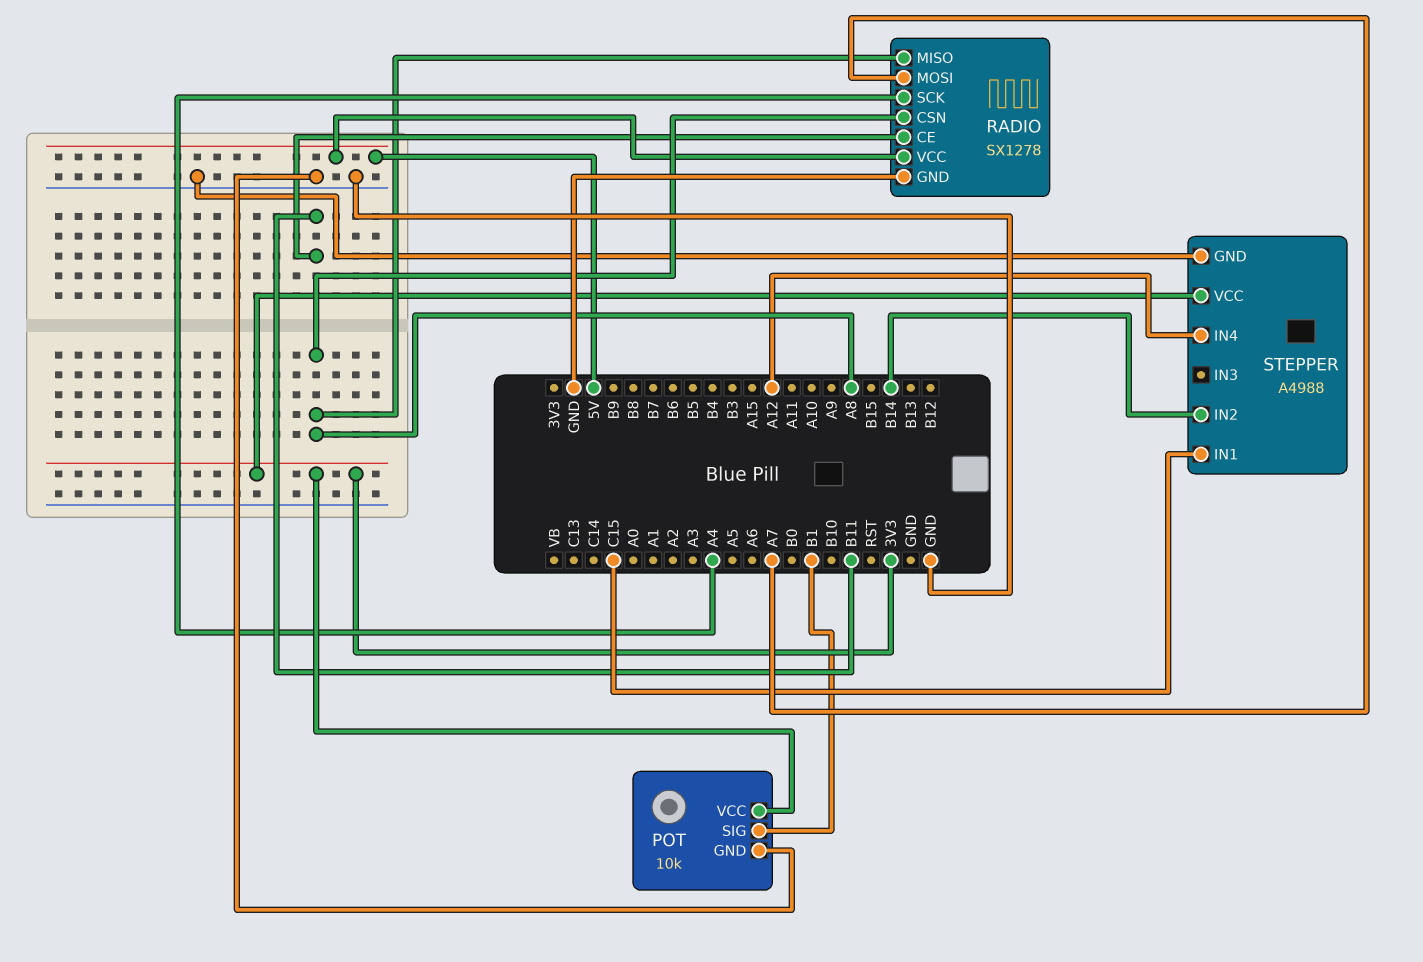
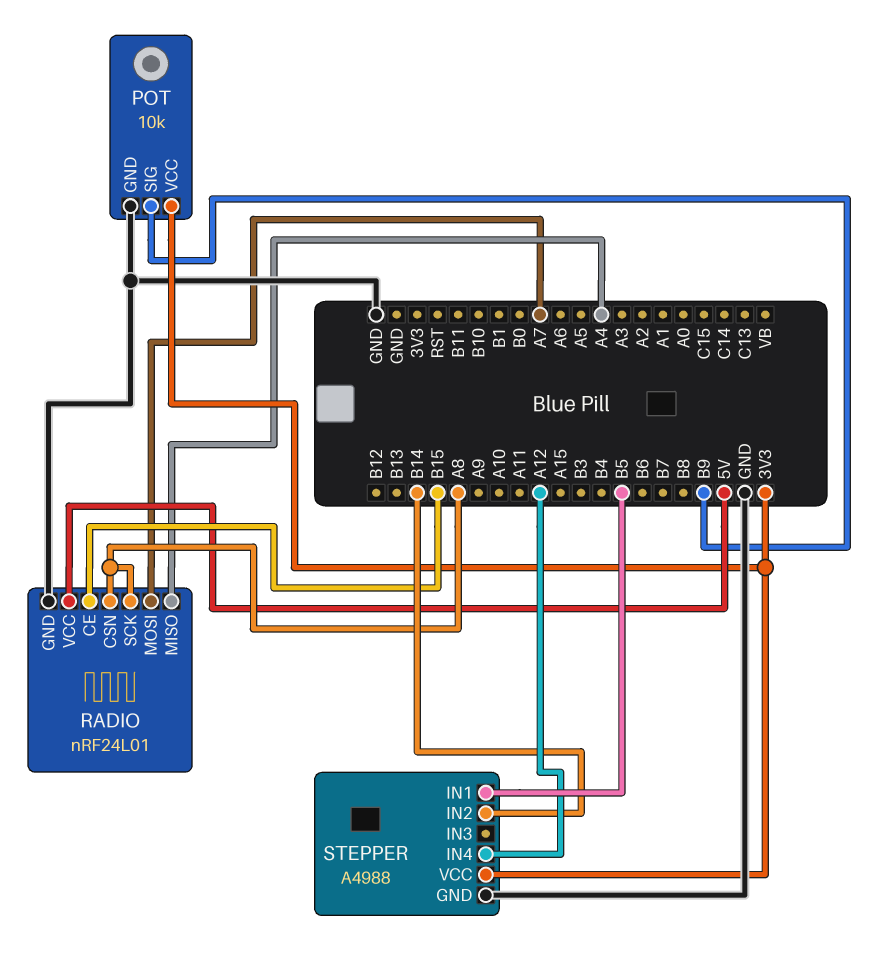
POT pin SIG: B1 -> B9
RADIO: SX1278 -> nRF24L01
RADIO pin CE: B11 -> B15
RADIO pin MISO: A8 -> A4
RADIO pin SCK: A4 -> A8
STEPPER pin IN1: C15 -> B5

